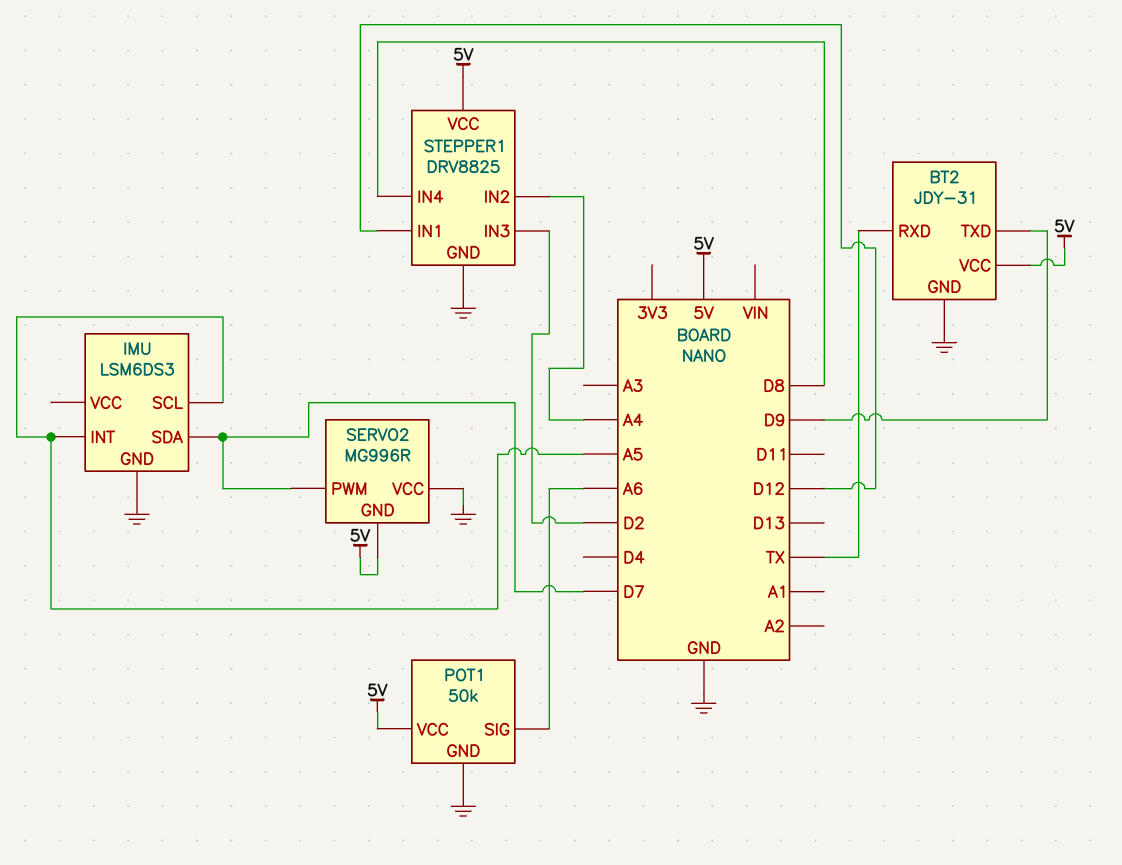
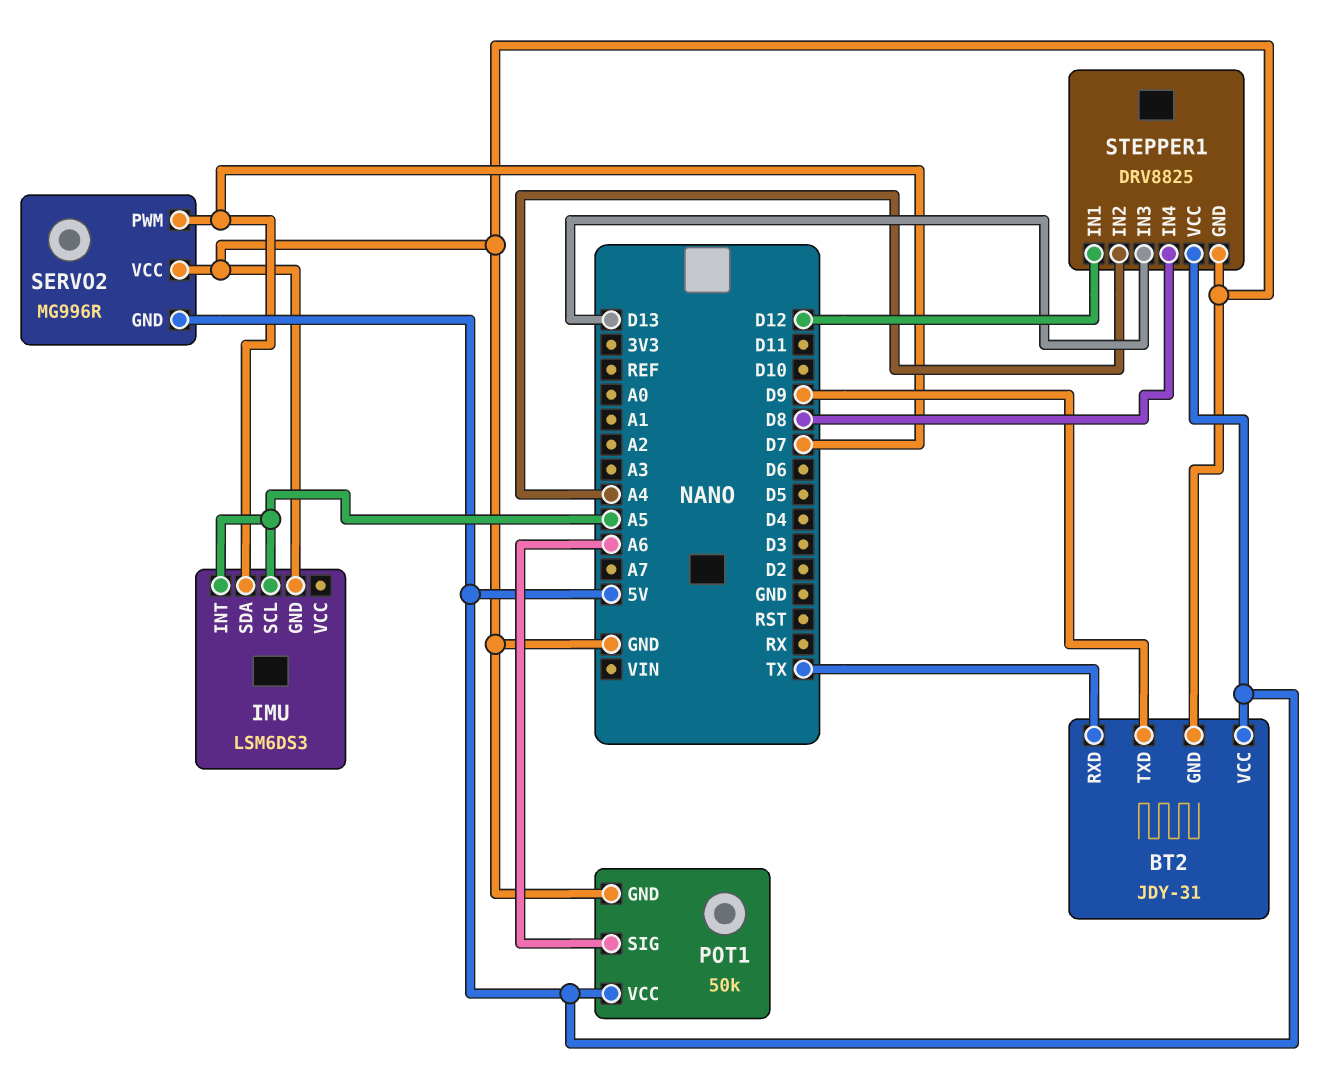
STEPPER1 pin IN3: D2 -> D13

